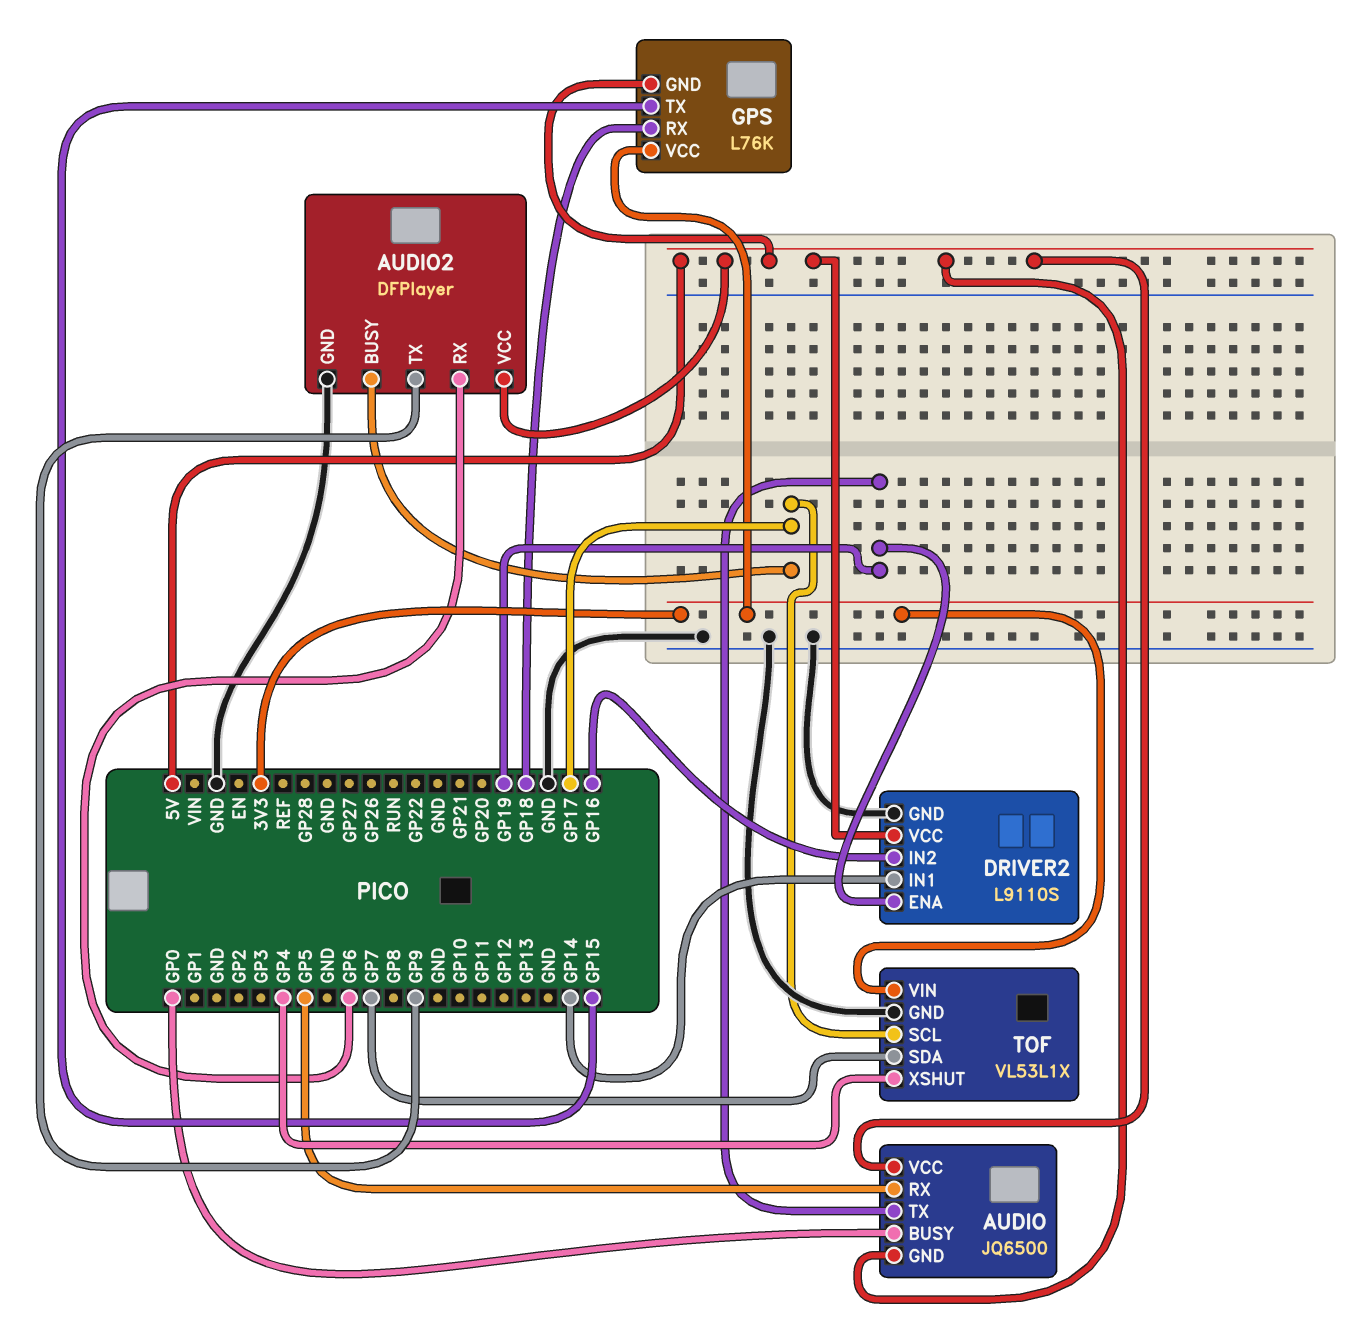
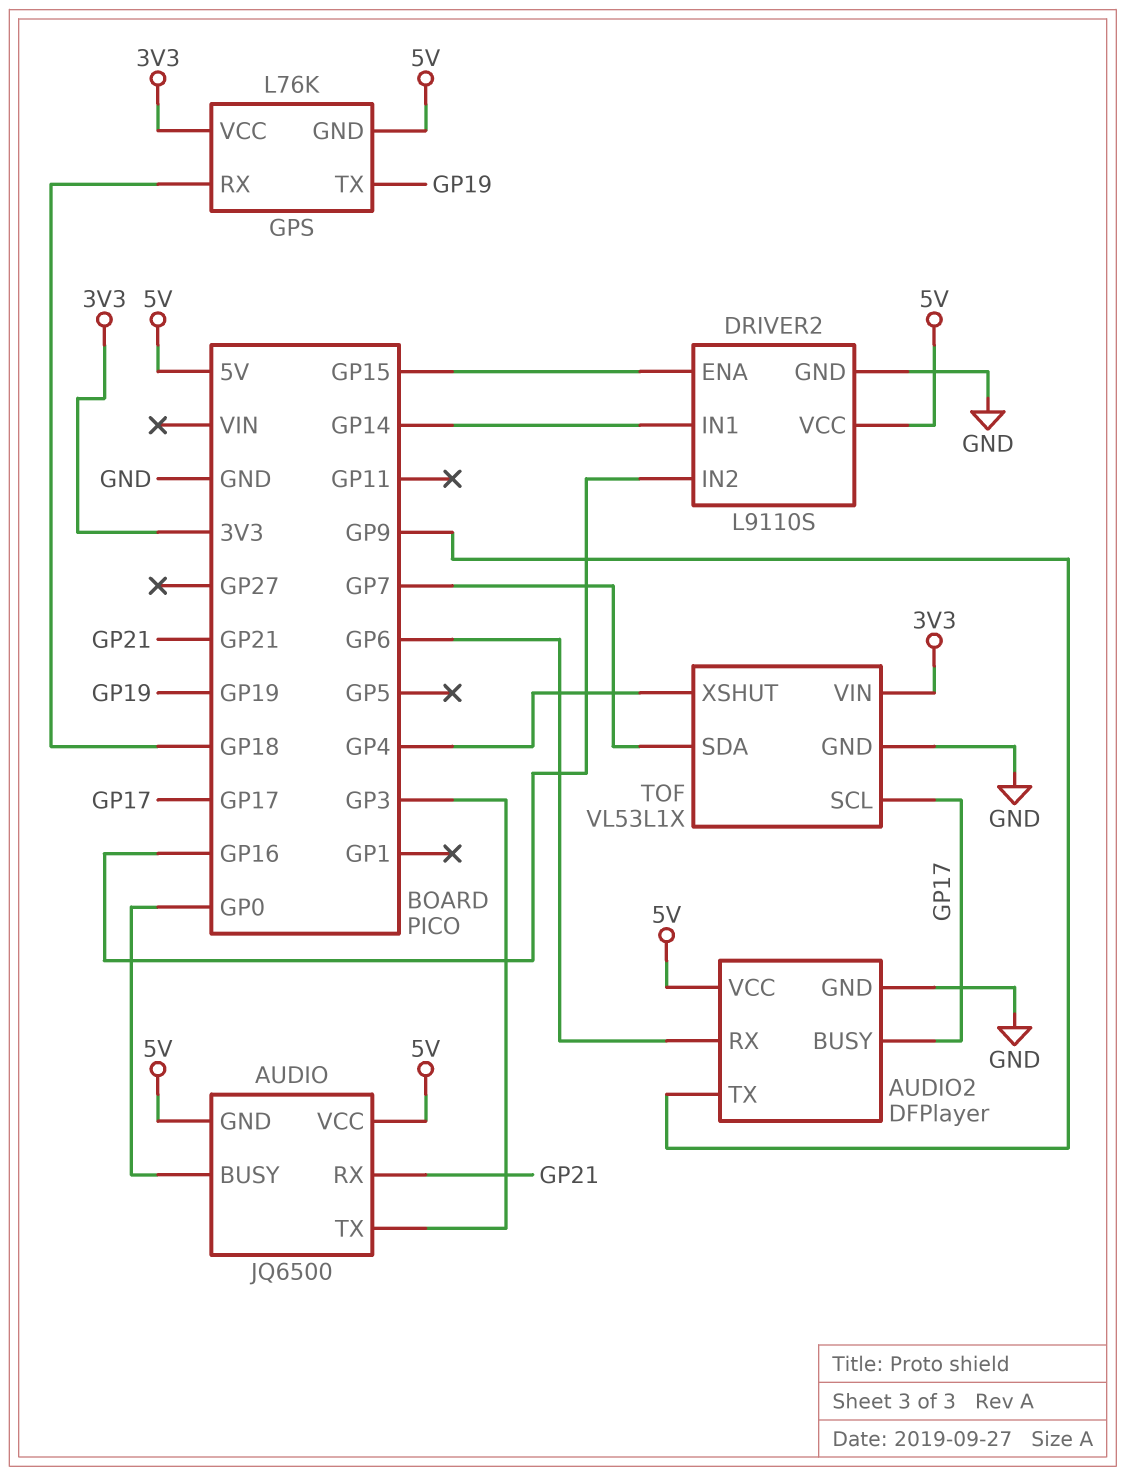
AUDIO pin RX: GP5 -> GP21
AUDIO pin TX: GP19 -> GP3
DRIVER2 pin ENA: GP19 -> GP15
GPS pin TX: GP15 -> GP19

